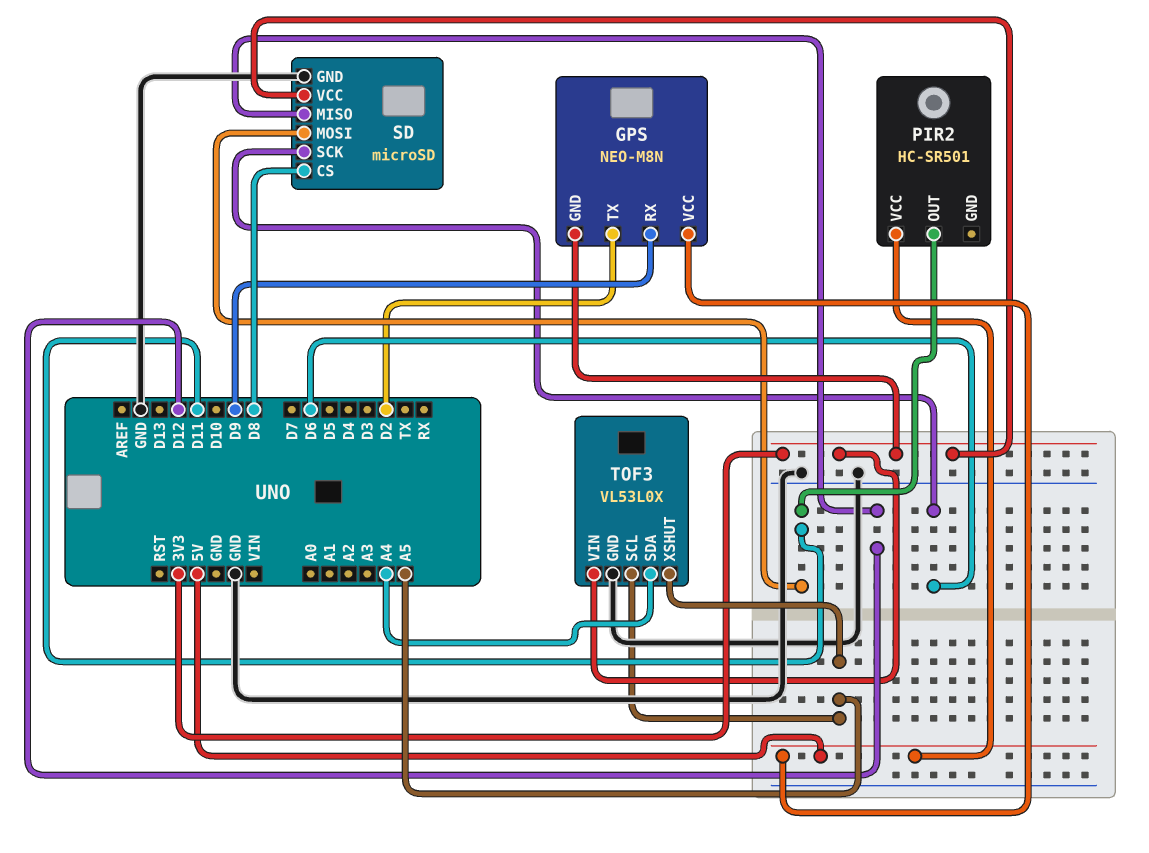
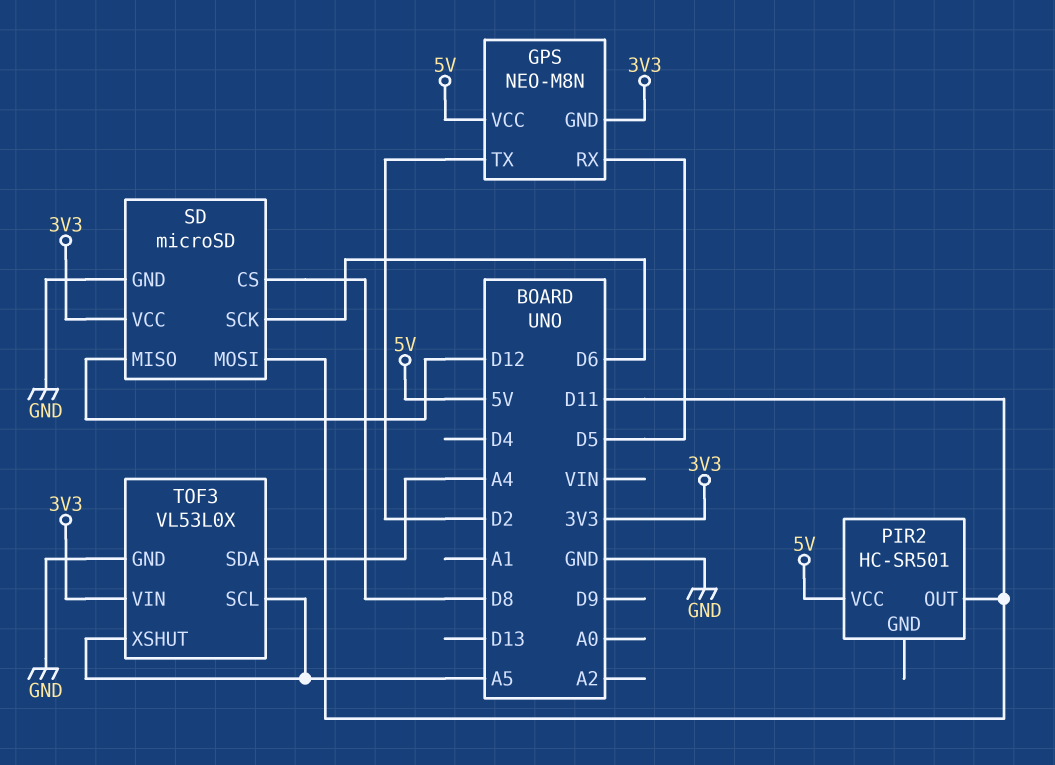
GPS pin RX: D9 -> D5

